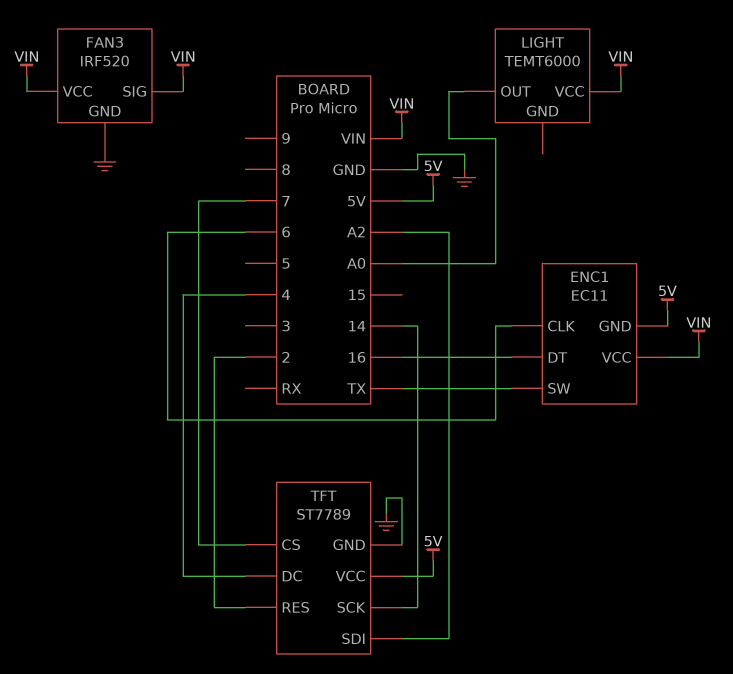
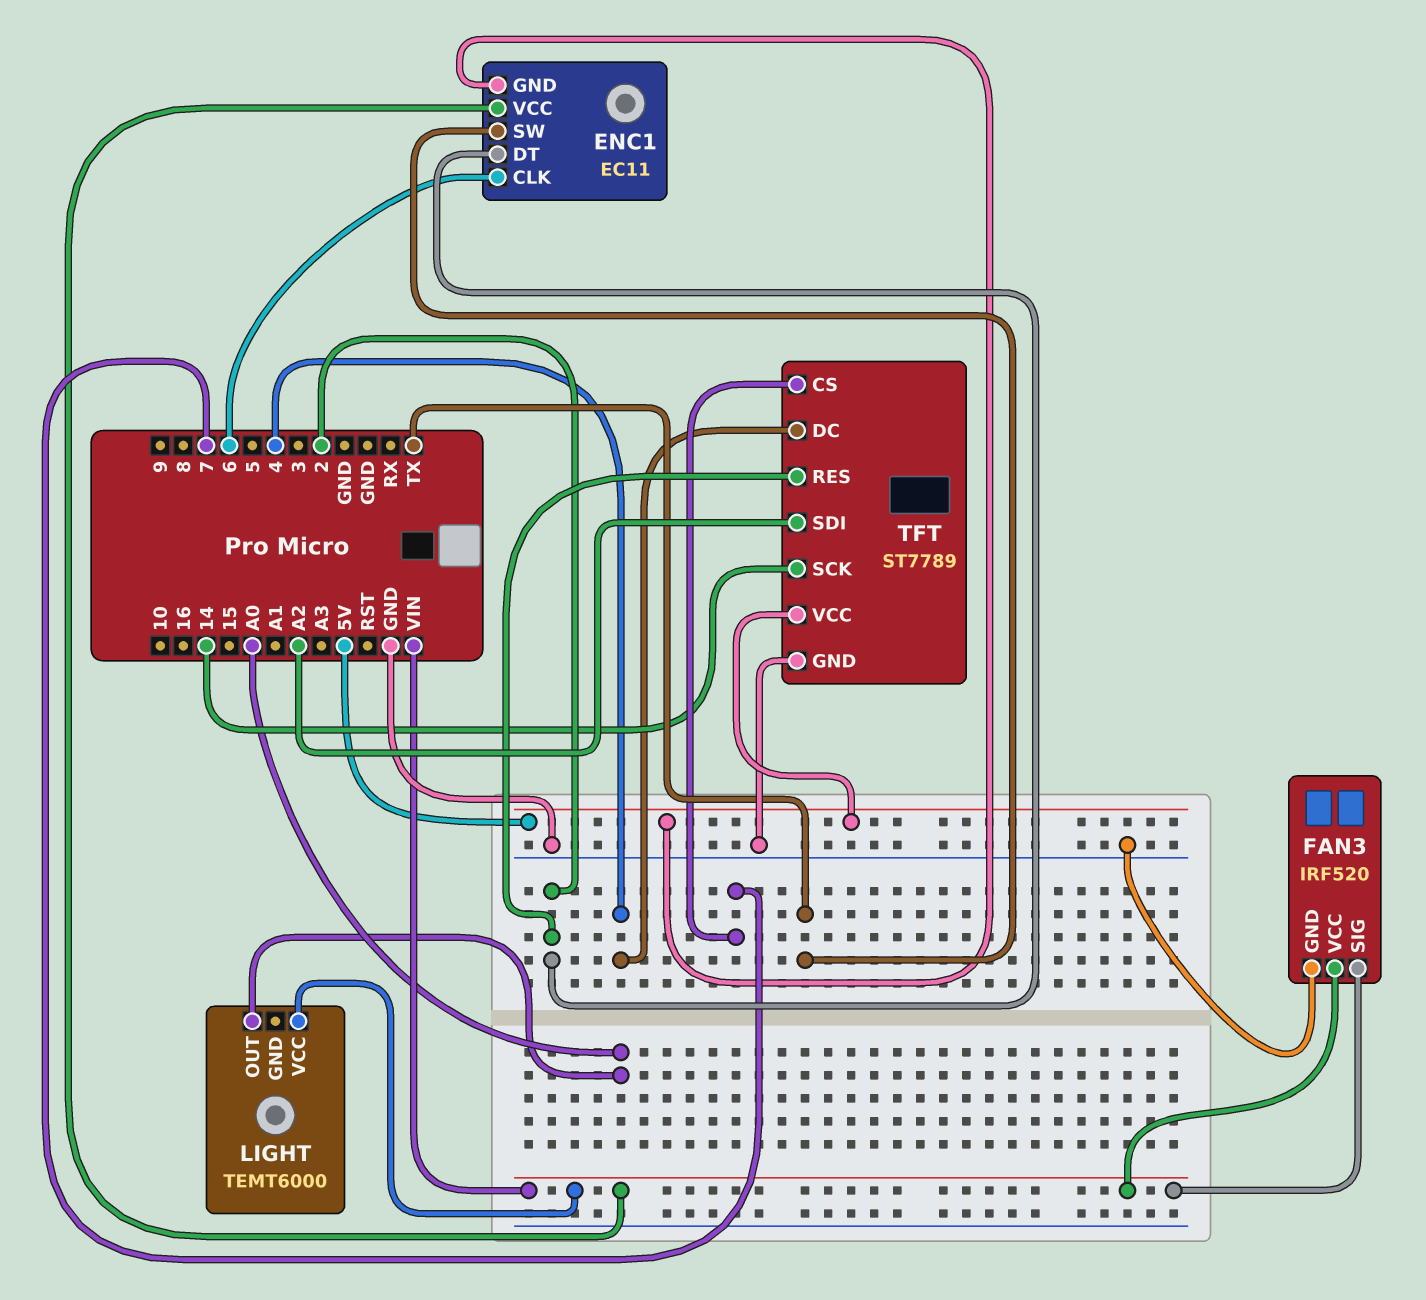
ENC1 pin DT: 16 -> 2

